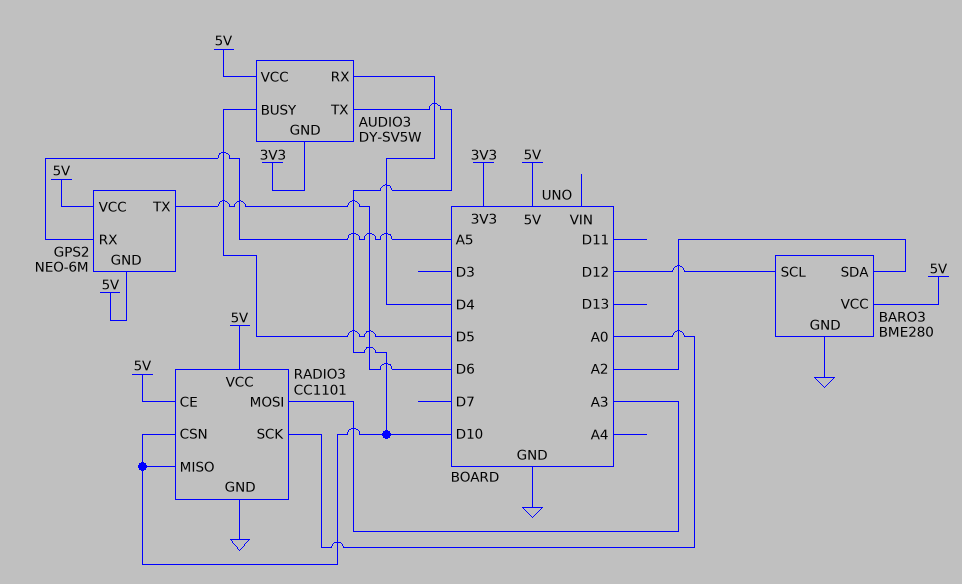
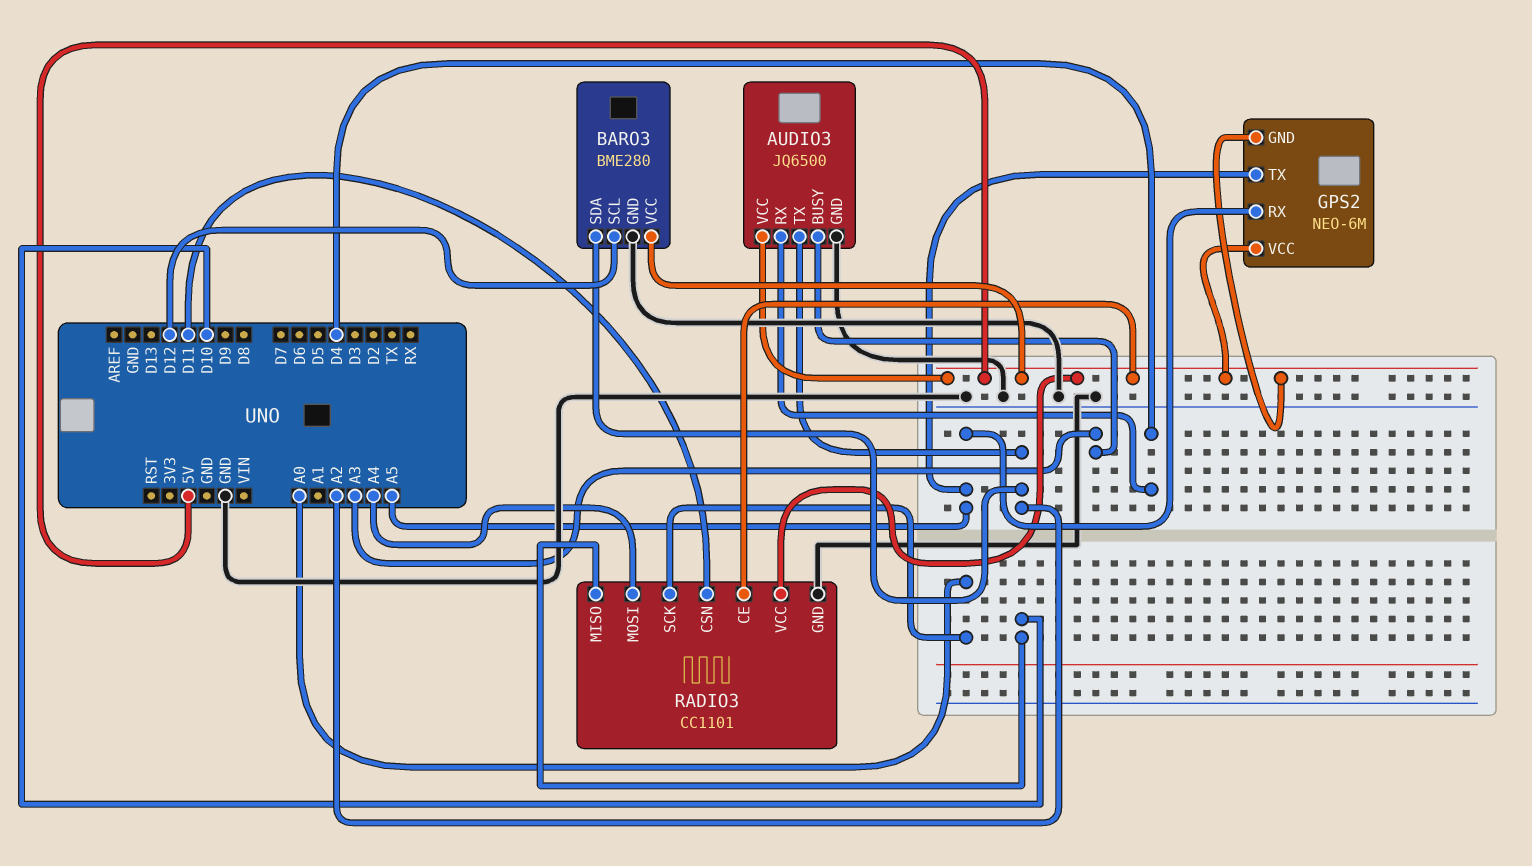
AUDIO3: DY-SV5W -> JQ6500
AUDIO3 pin BUSY: D5 -> A3
AUDIO3 pin GND: 3V3 -> GND
AUDIO3 pin TX: D10 -> A2
GPS2 pin TX: D6 -> A5
RADIO3 pin CSN: D10 -> D11
RADIO3 pin MOSI: A3 -> A4

